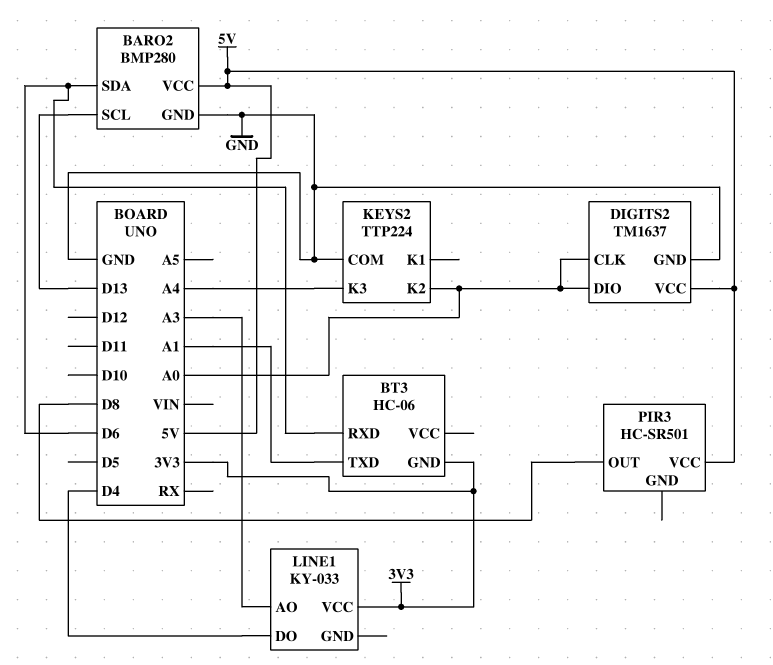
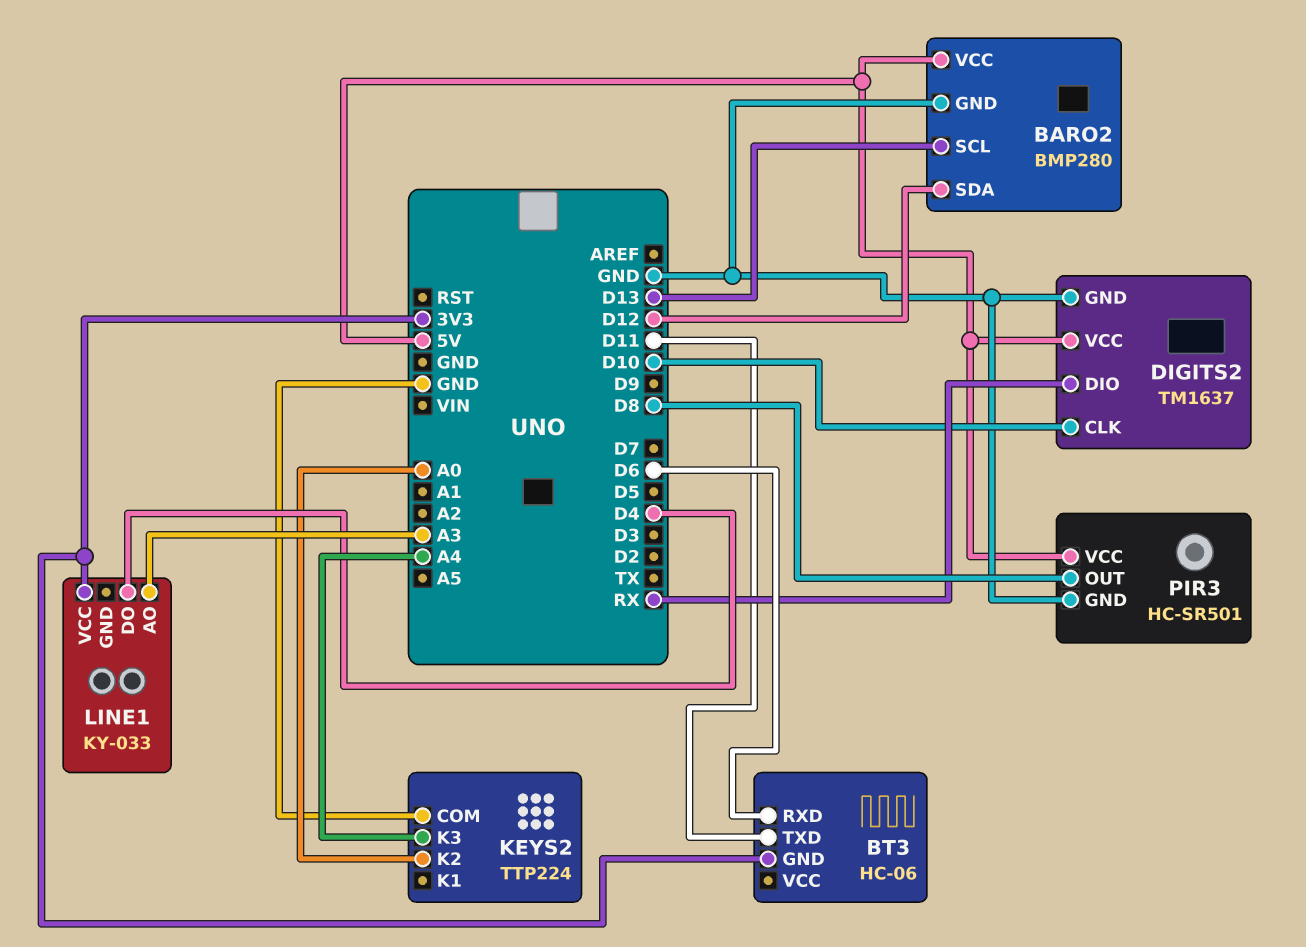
BARO2 pin SDA: D6 -> D12
BT3 pin TXD: A1 -> D11
DIGITS2 pin CLK: A0 -> D10
DIGITS2 pin DIO: A0 -> RX
PIR3 pin GND: none -> GND

